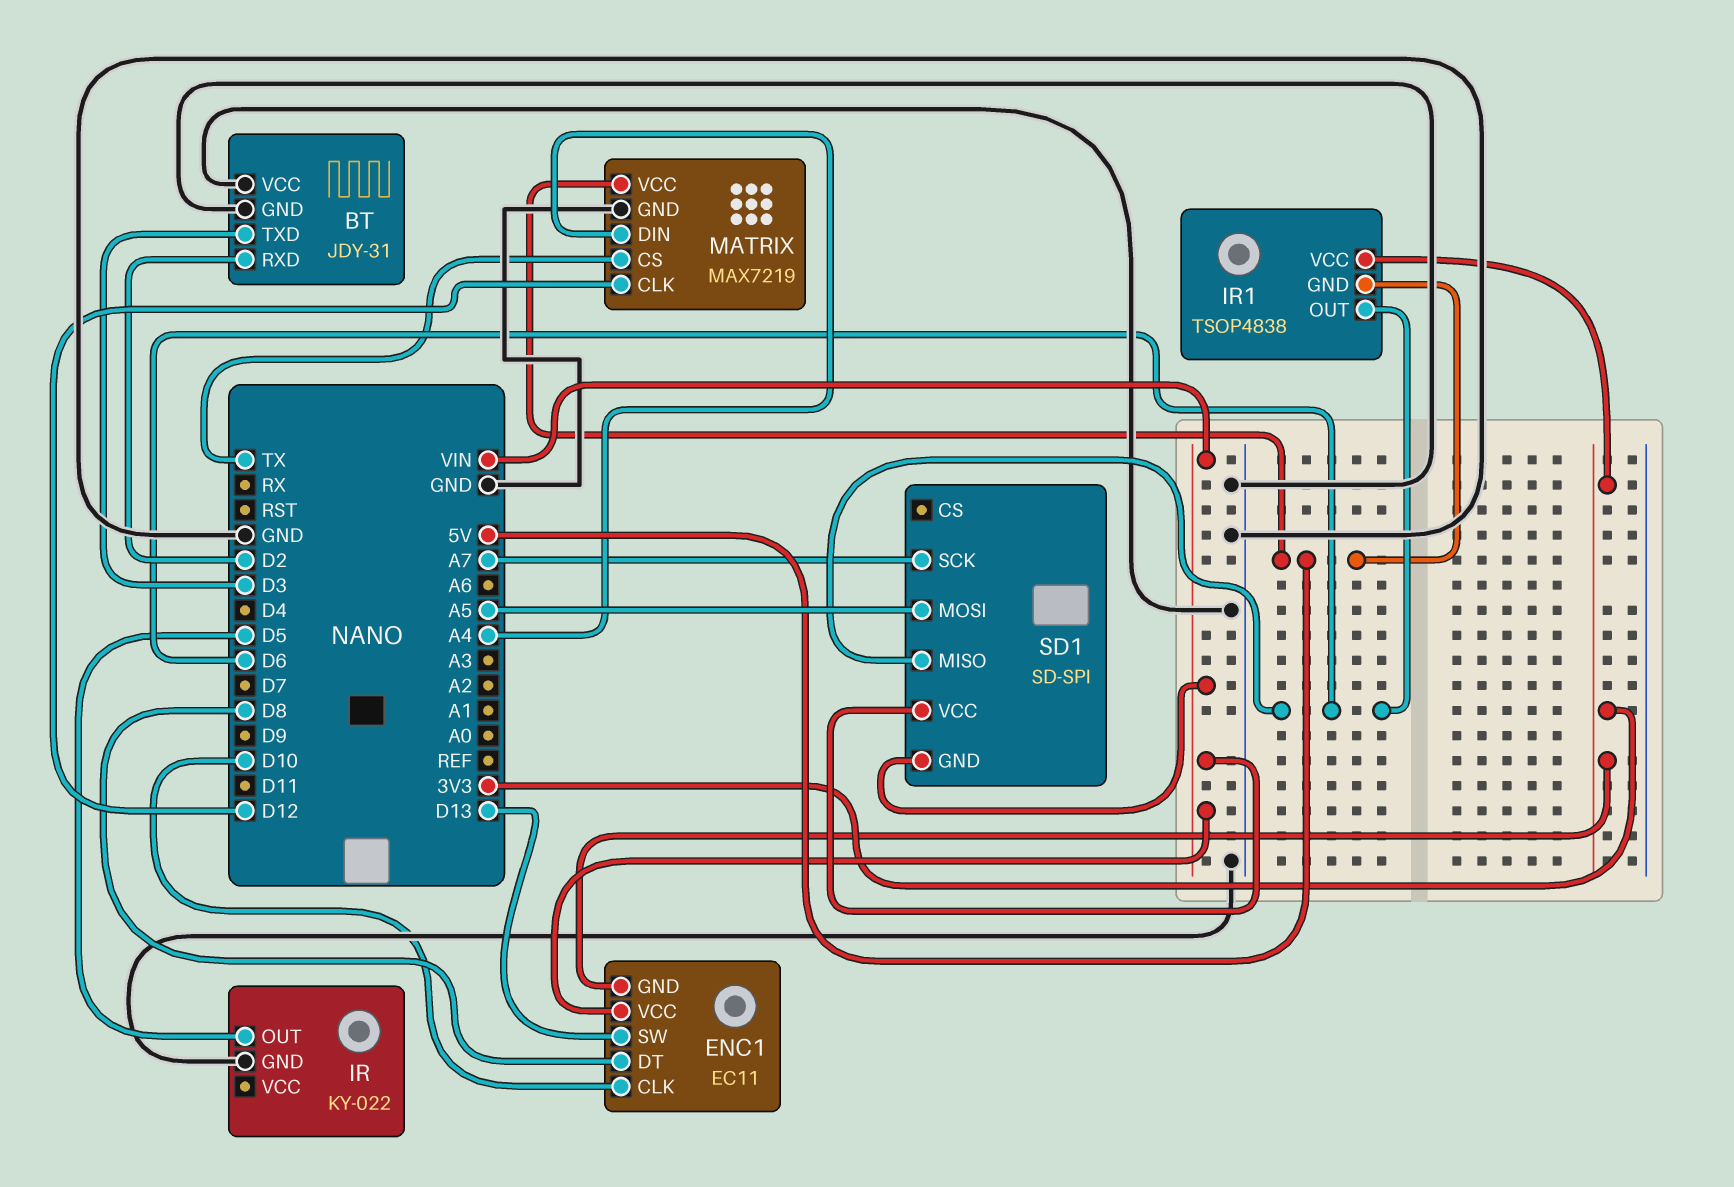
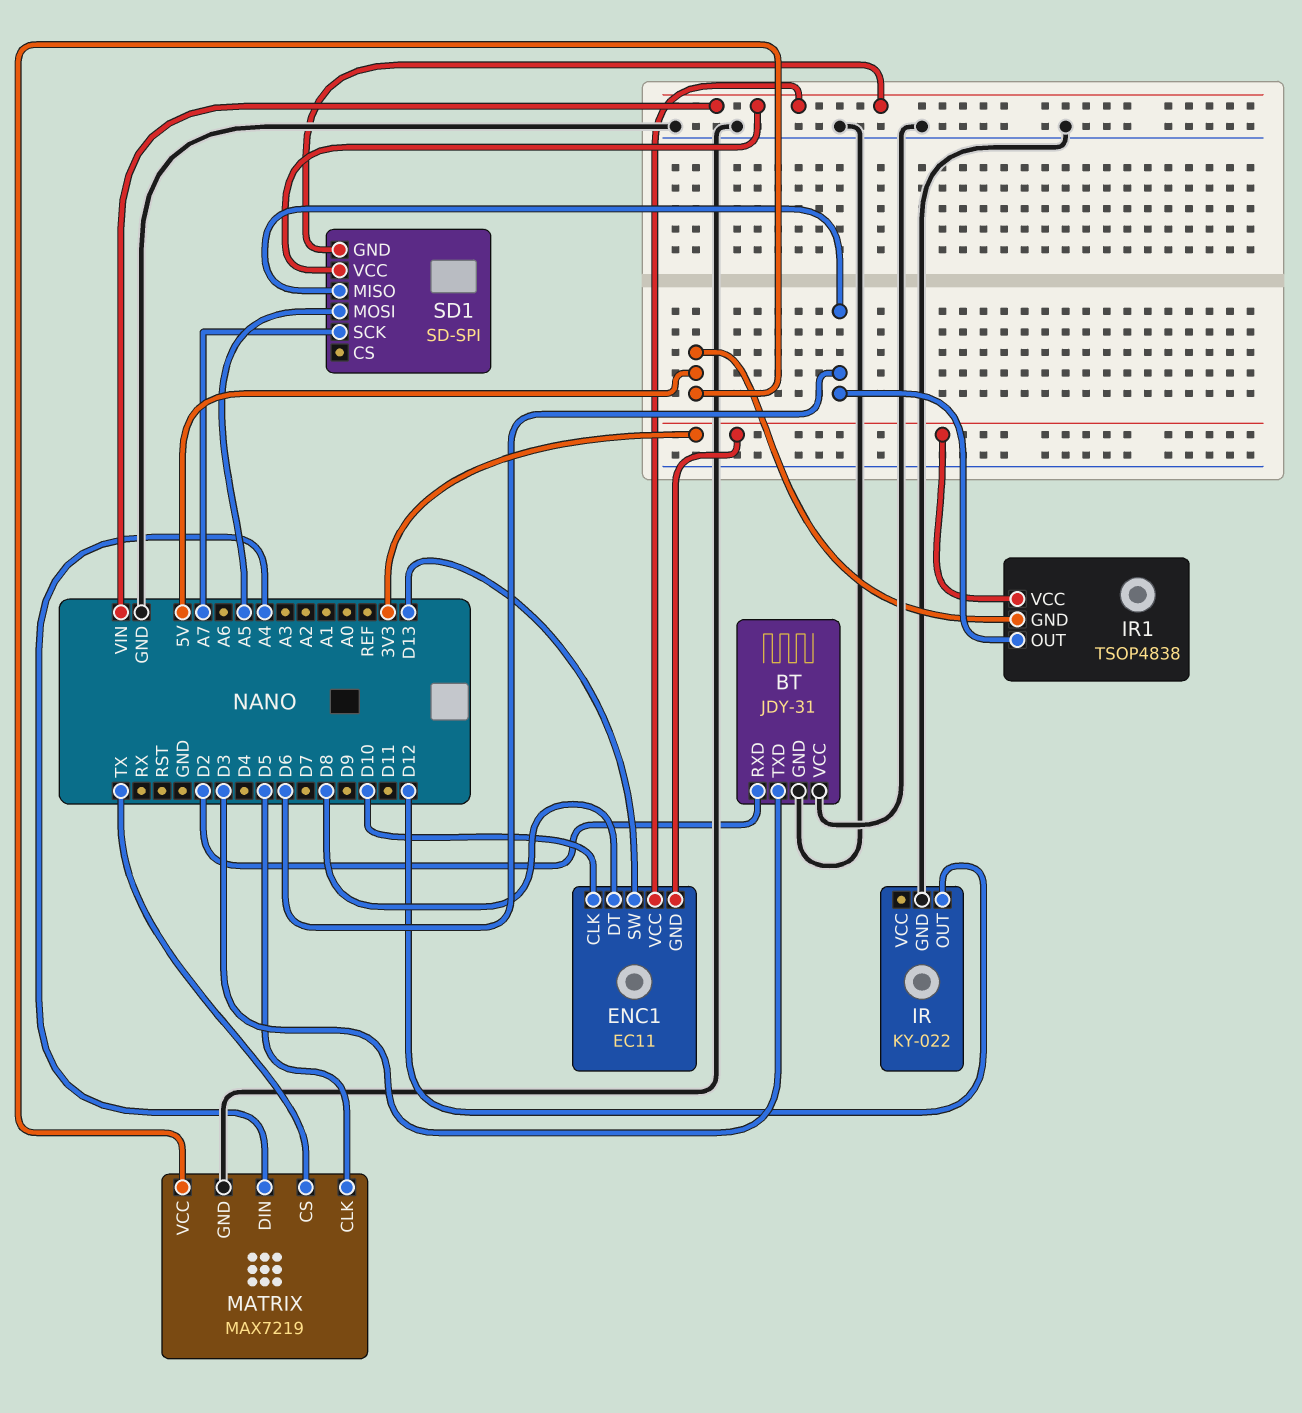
IR pin OUT: D5 -> D12
MATRIX pin CLK: D12 -> D5

